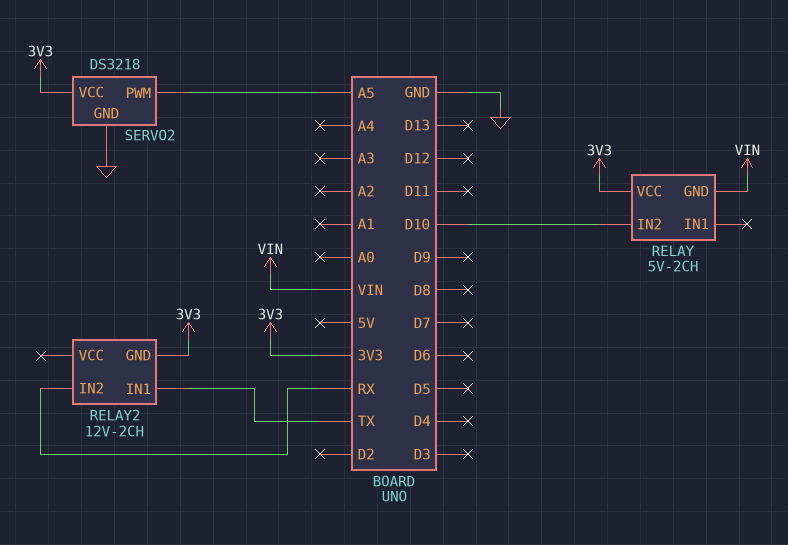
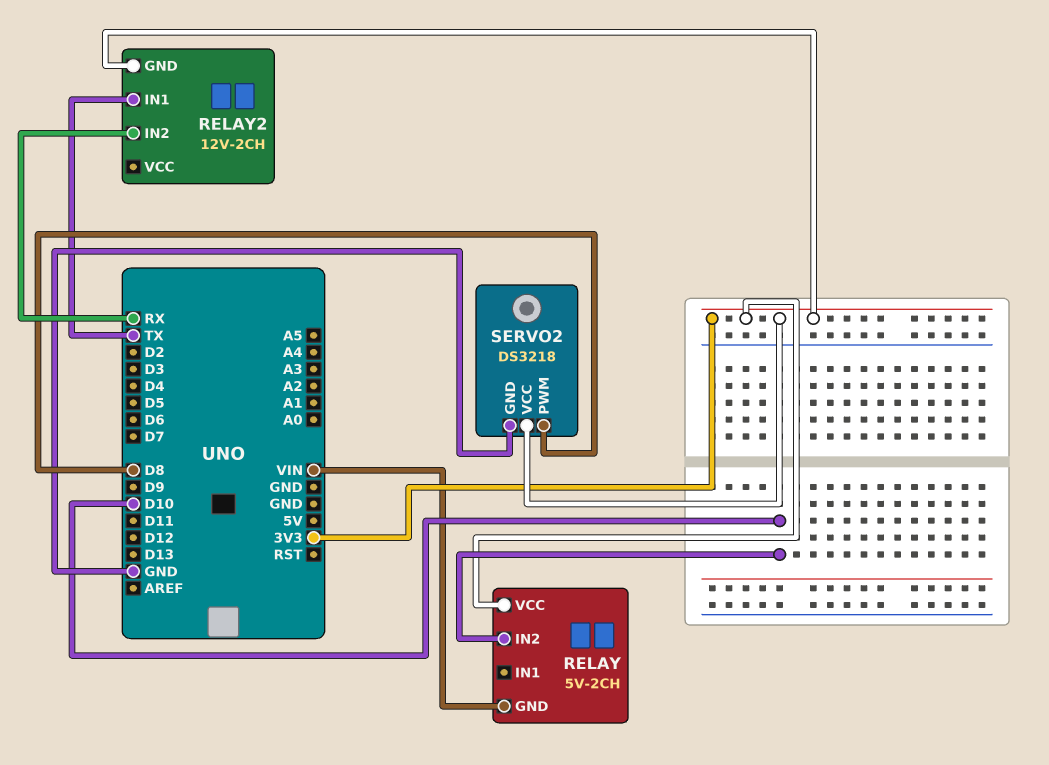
SERVO2 pin PWM: A5 -> D8

